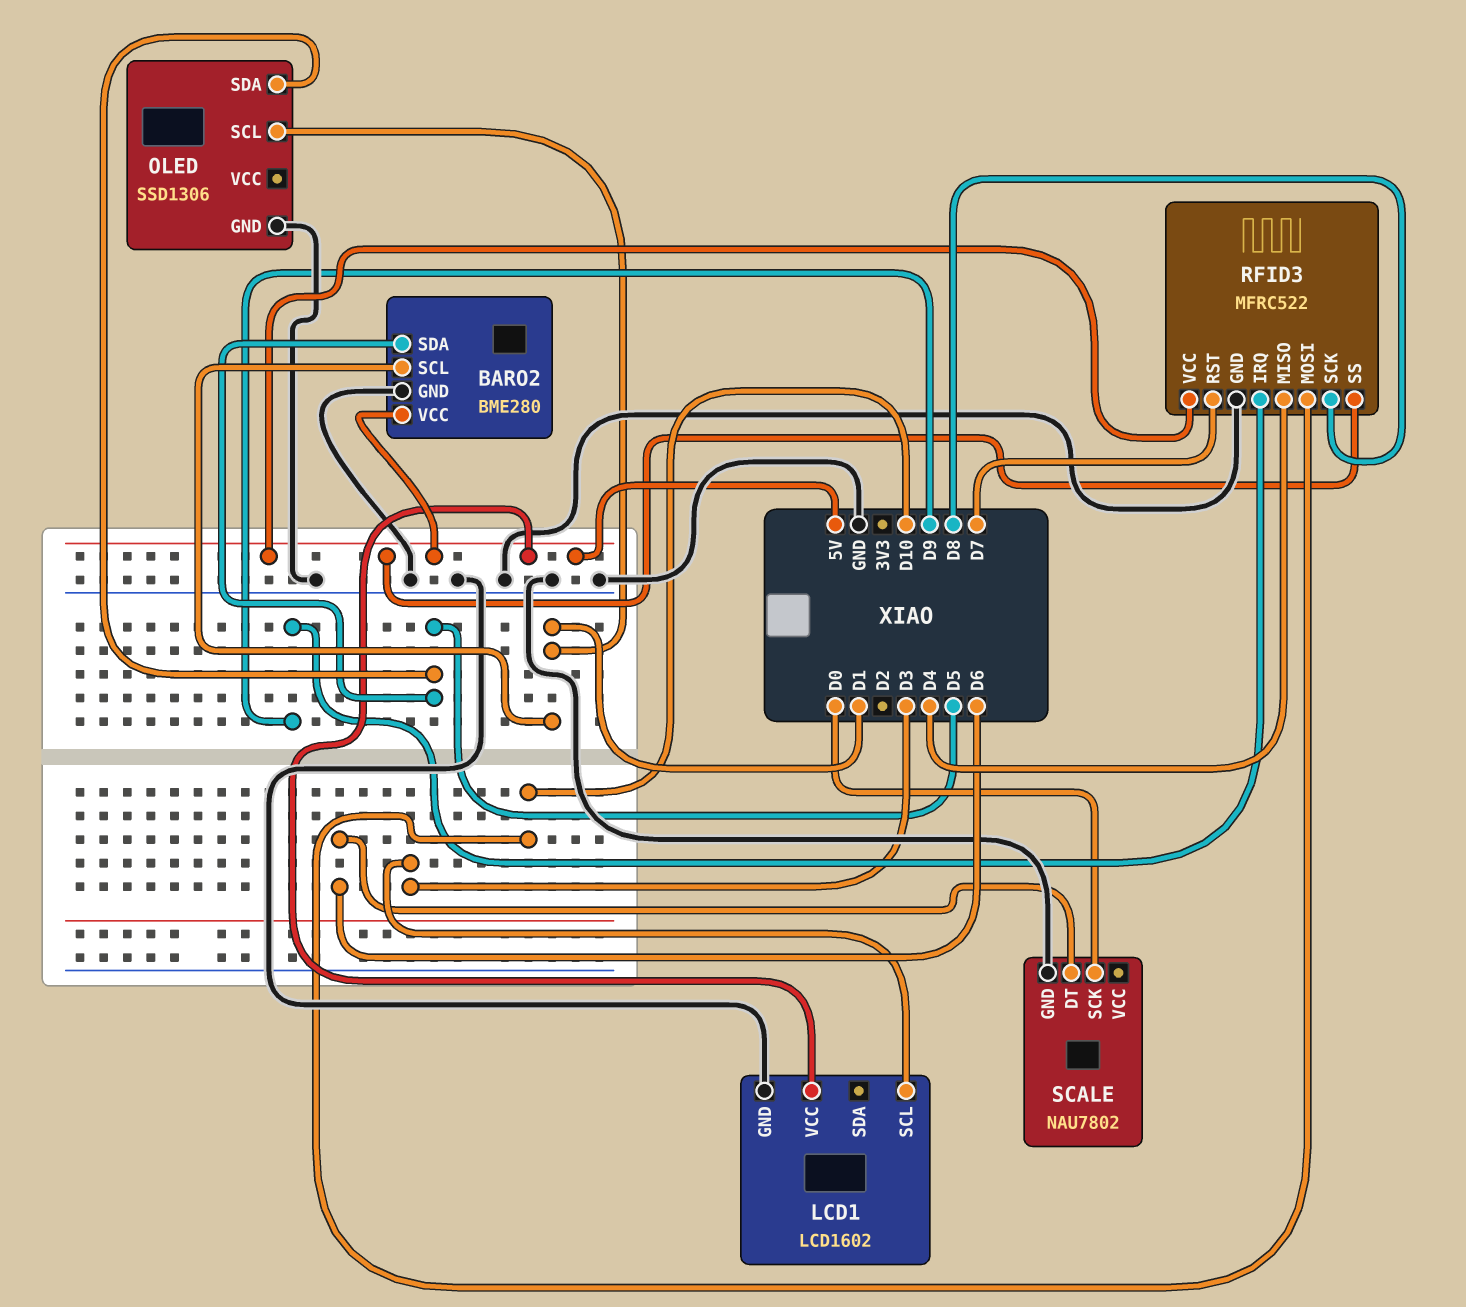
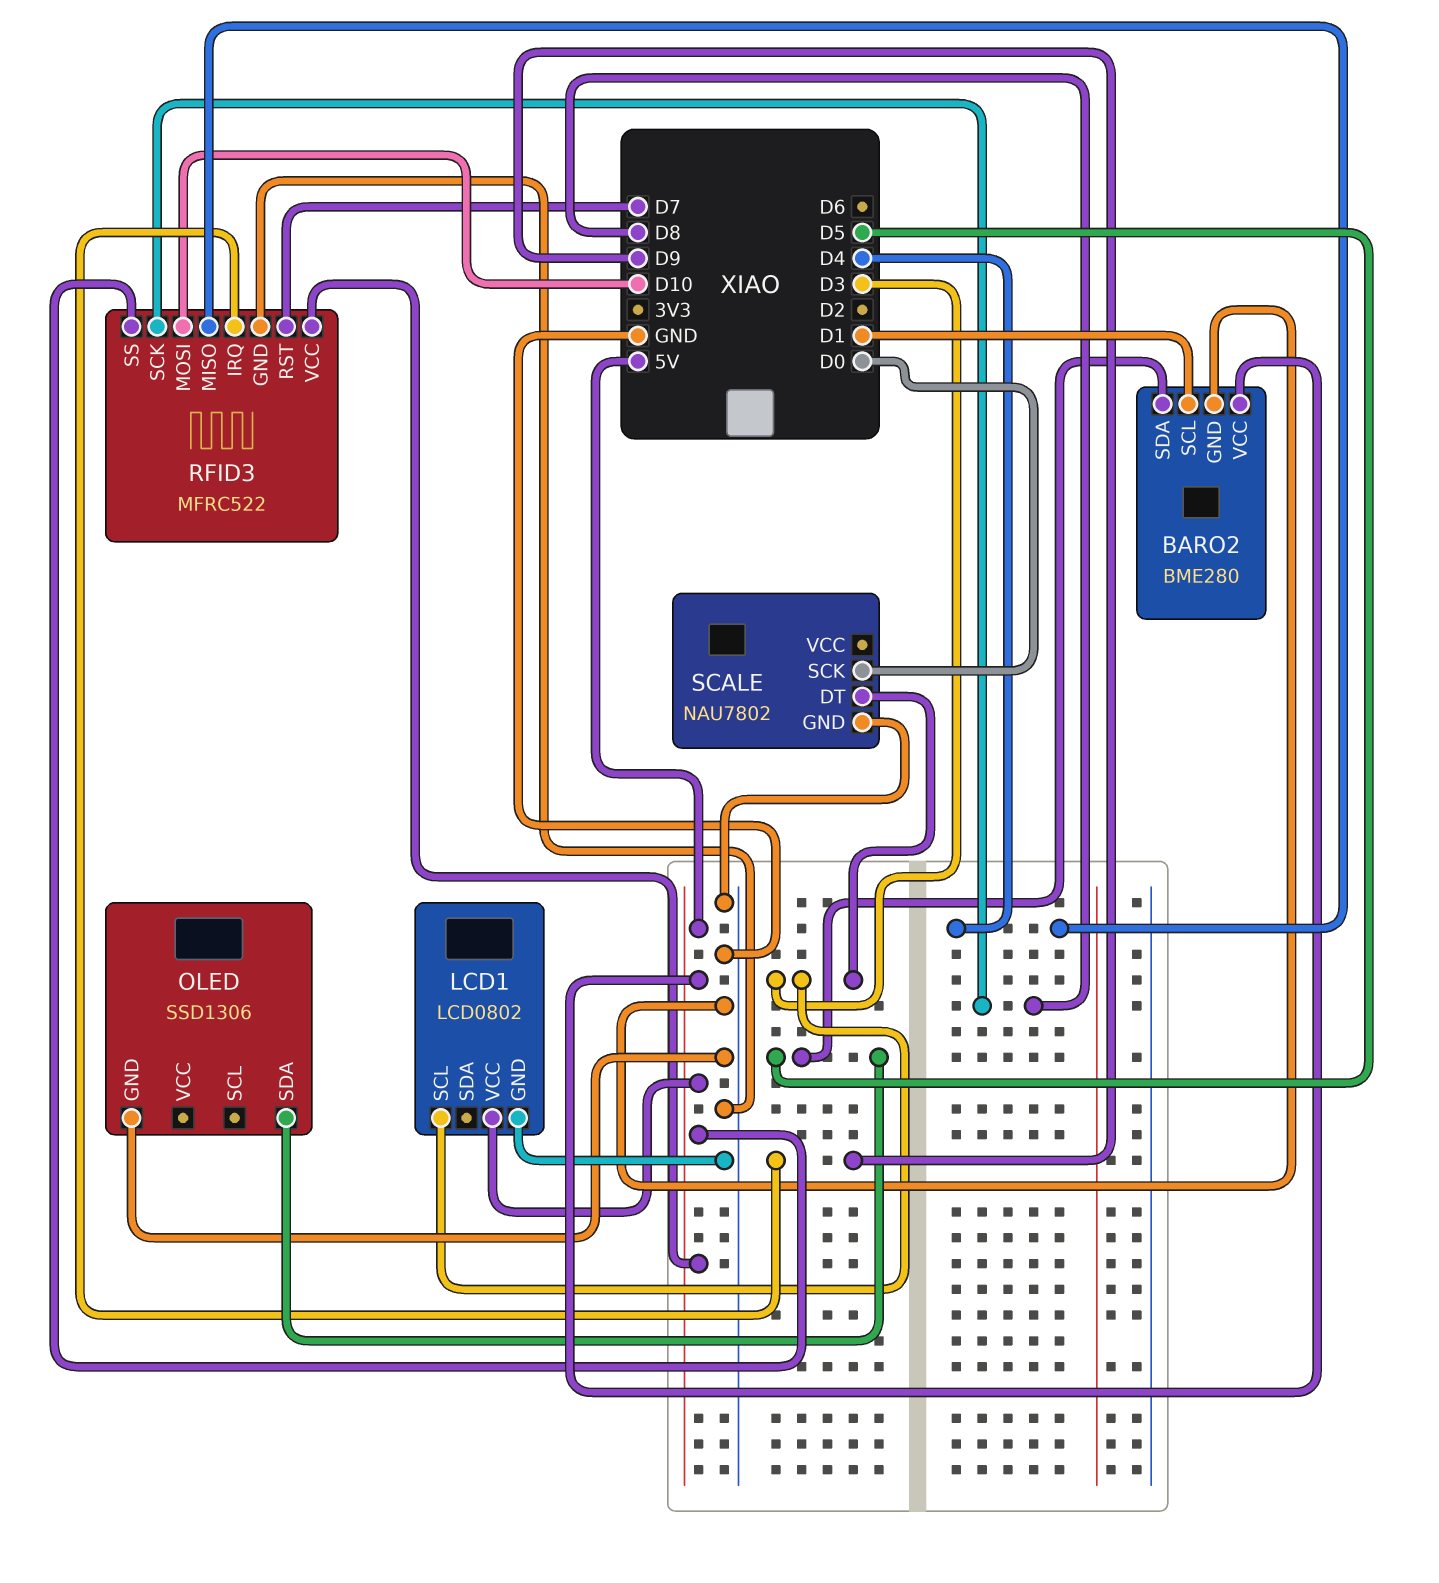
LCD1: LCD1602 -> LCD0802
OLED pin SCL: D1 -> none
SCALE pin DT: D6 -> D3

